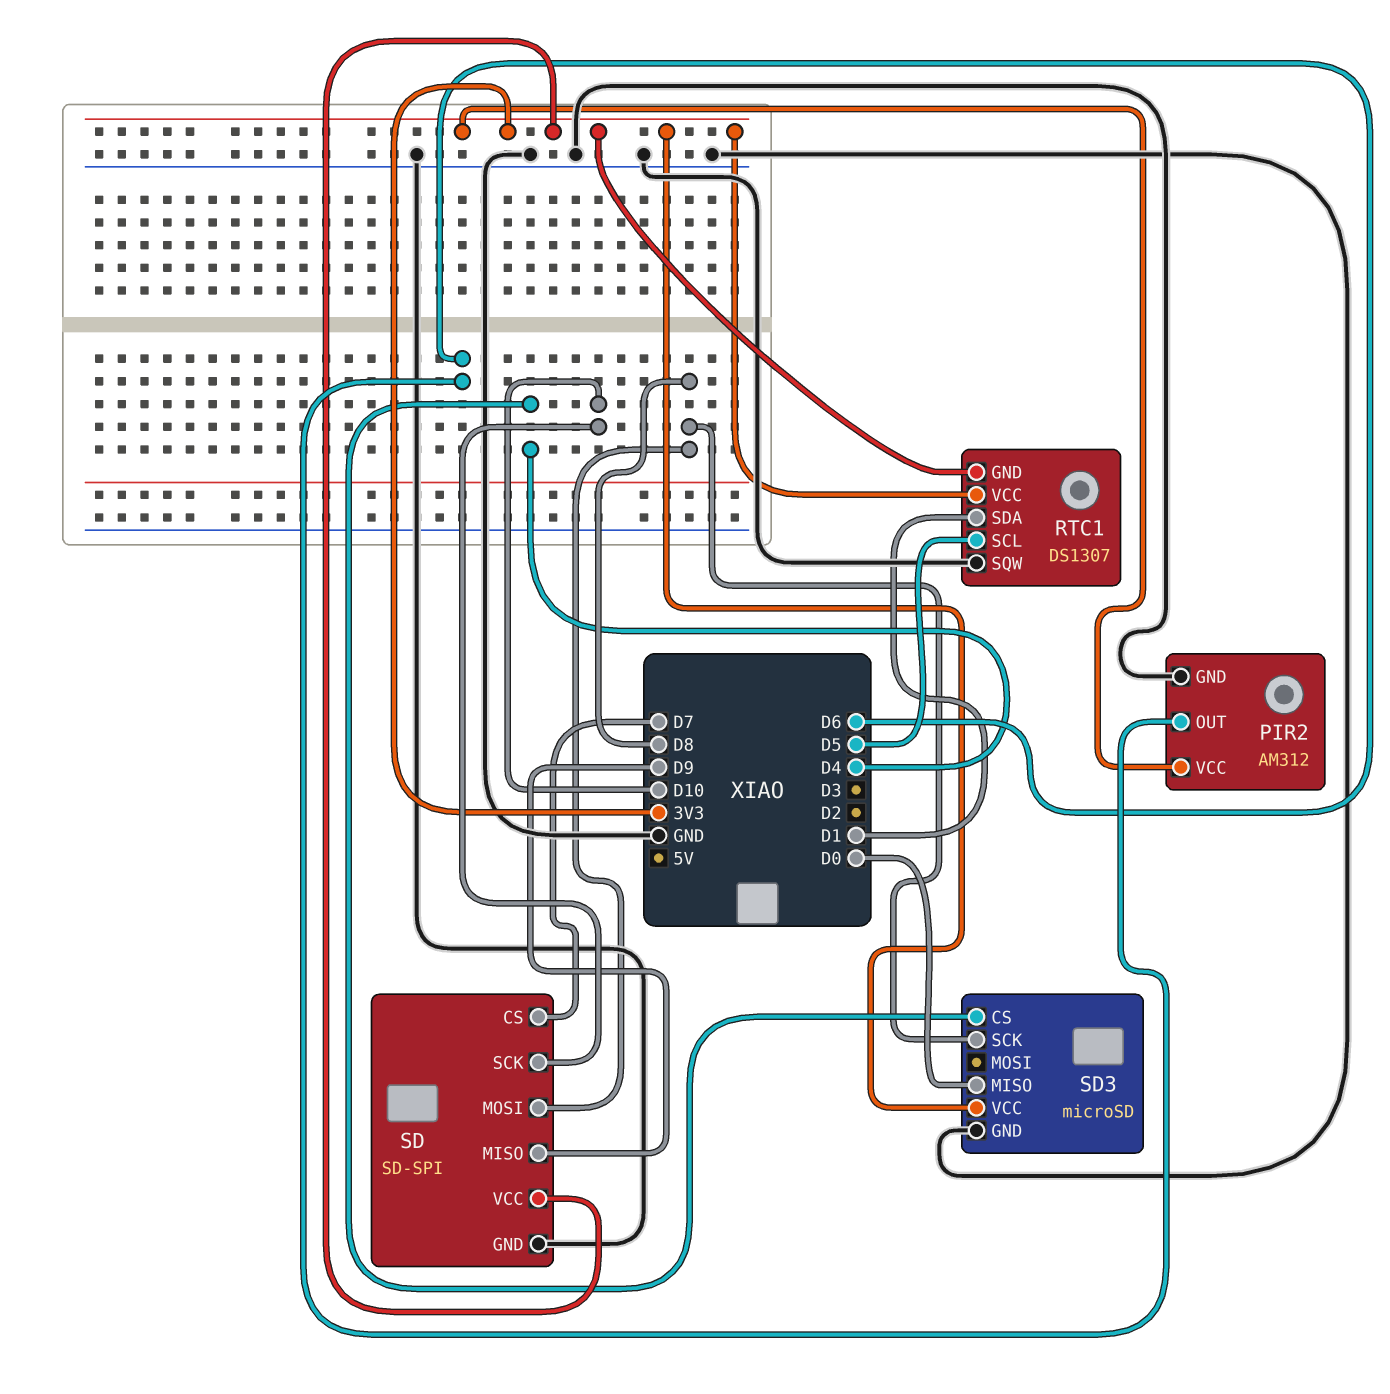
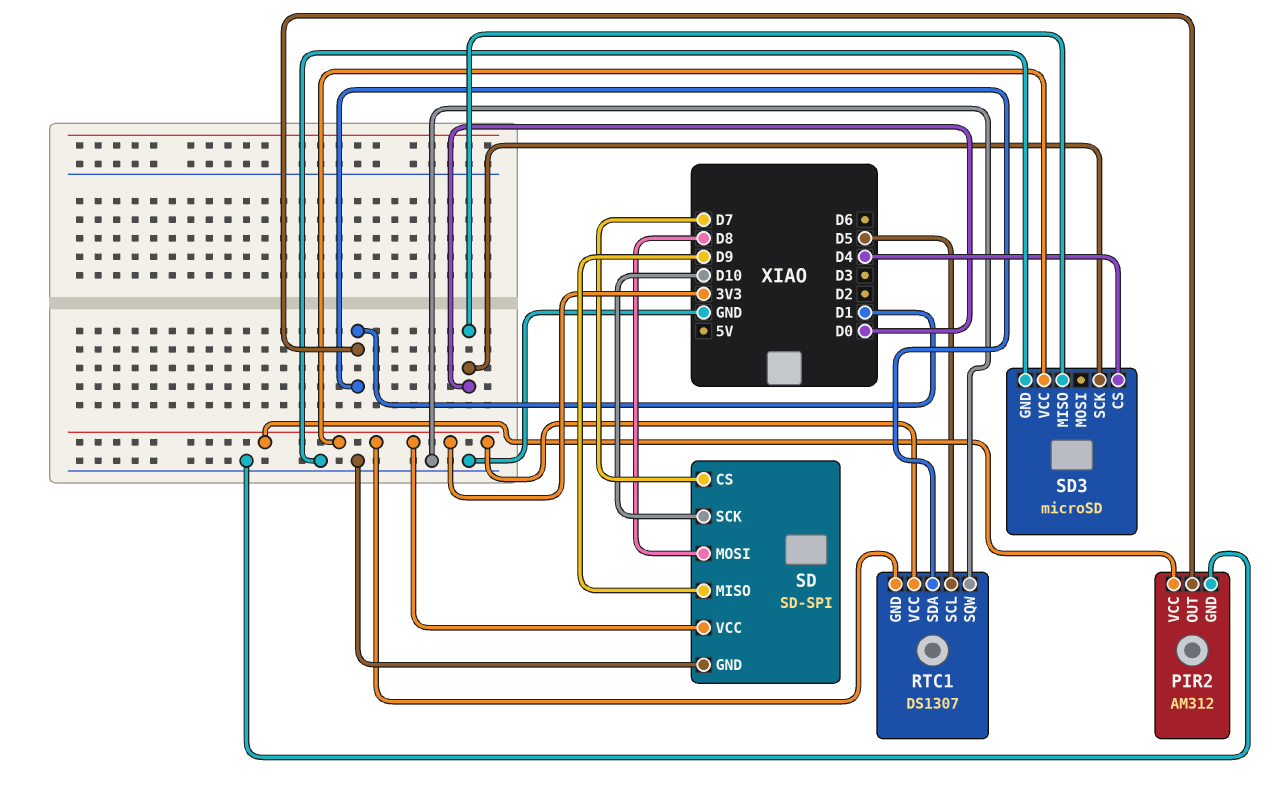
PIR2 pin OUT: D6 -> D1
SD3 pin SCK: D8 -> D0

